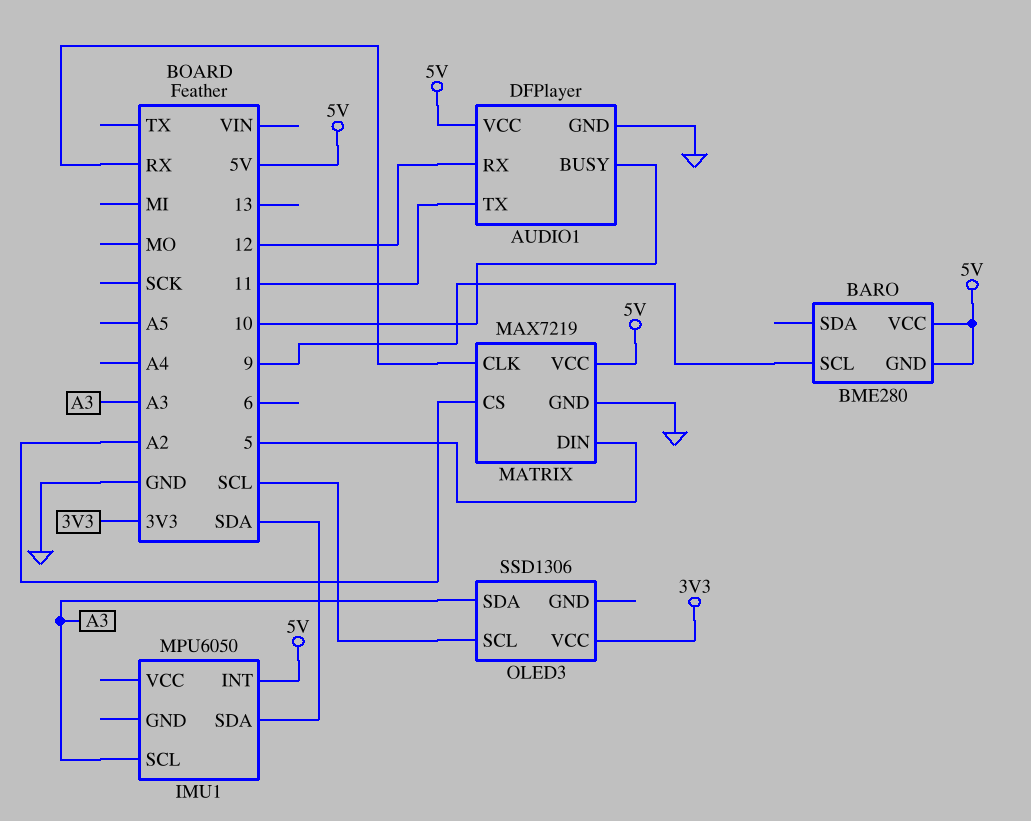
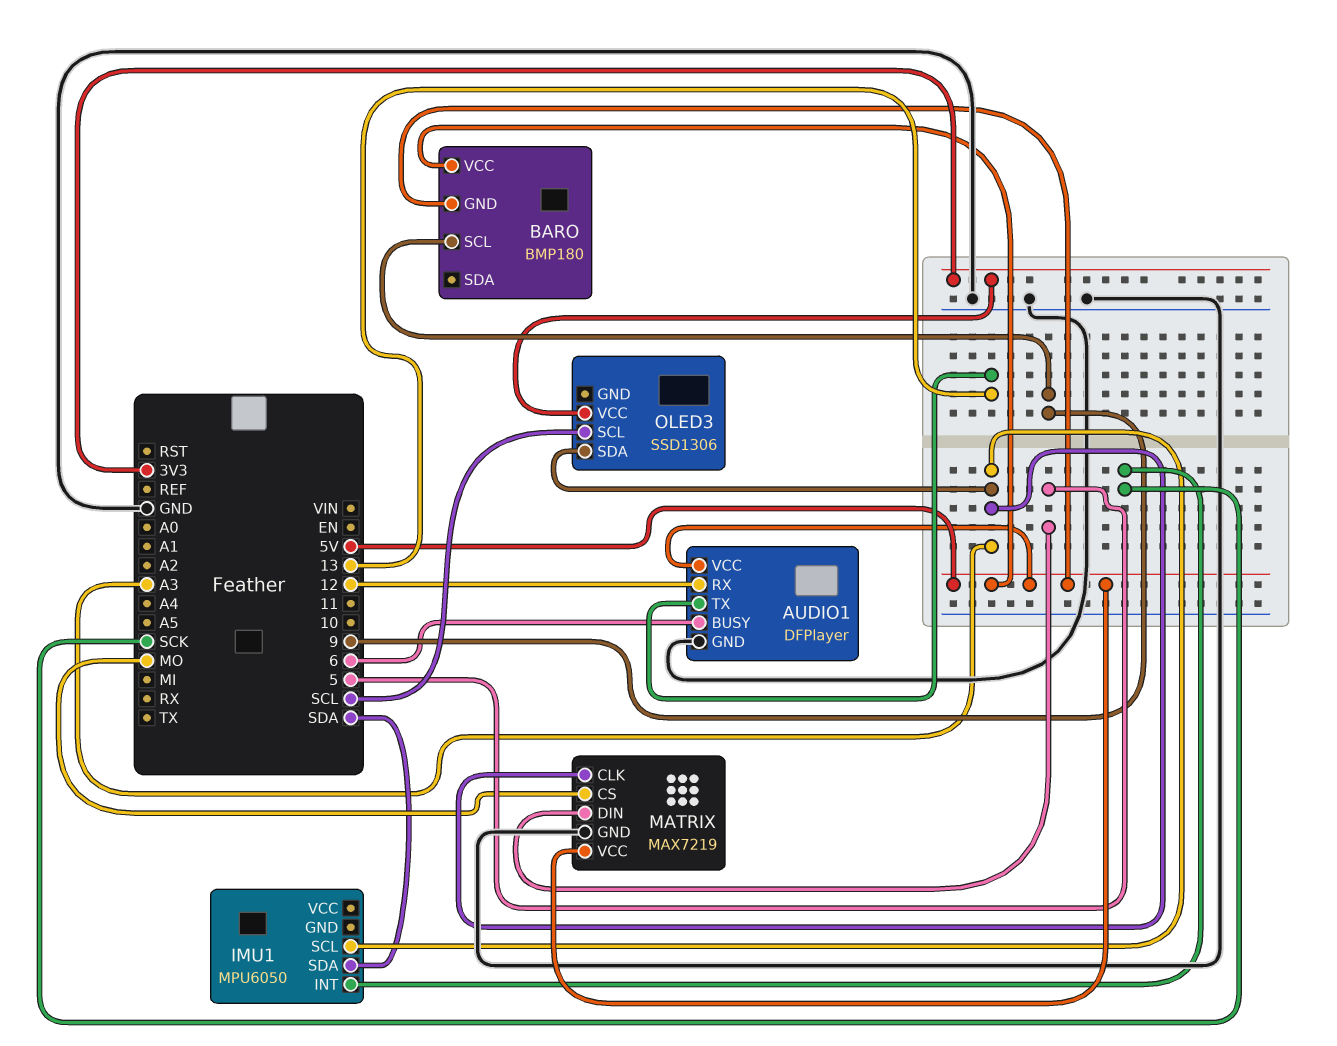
AUDIO1 pin BUSY: 10 -> 6
AUDIO1 pin TX: 11 -> 13
BARO: BME280 -> BMP180
IMU1 pin INT: 5V -> SCK
MATRIX pin CLK: RX -> A3
MATRIX pin CS: A2 -> MO

